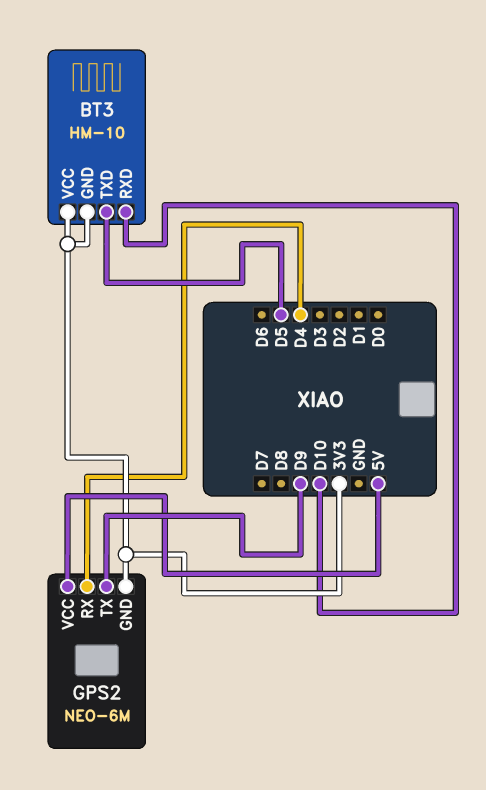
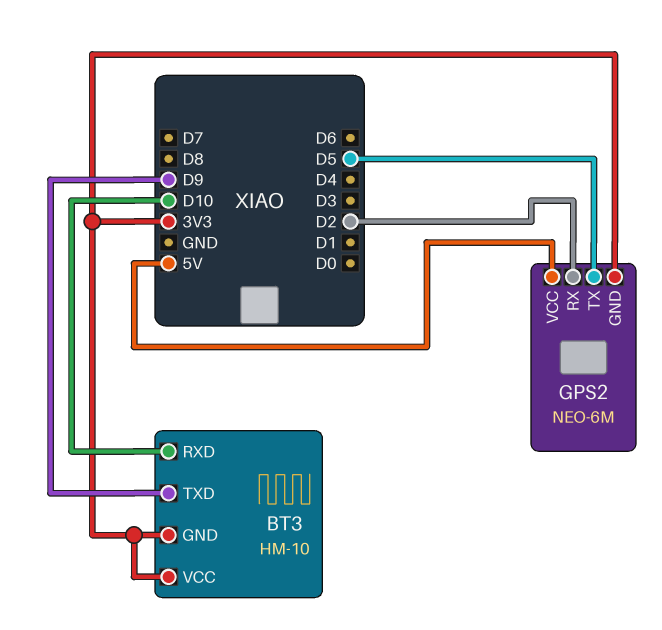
BT3 pin TXD: D5 -> D9
GPS2 pin RX: D4 -> D2
GPS2 pin TX: D9 -> D5

